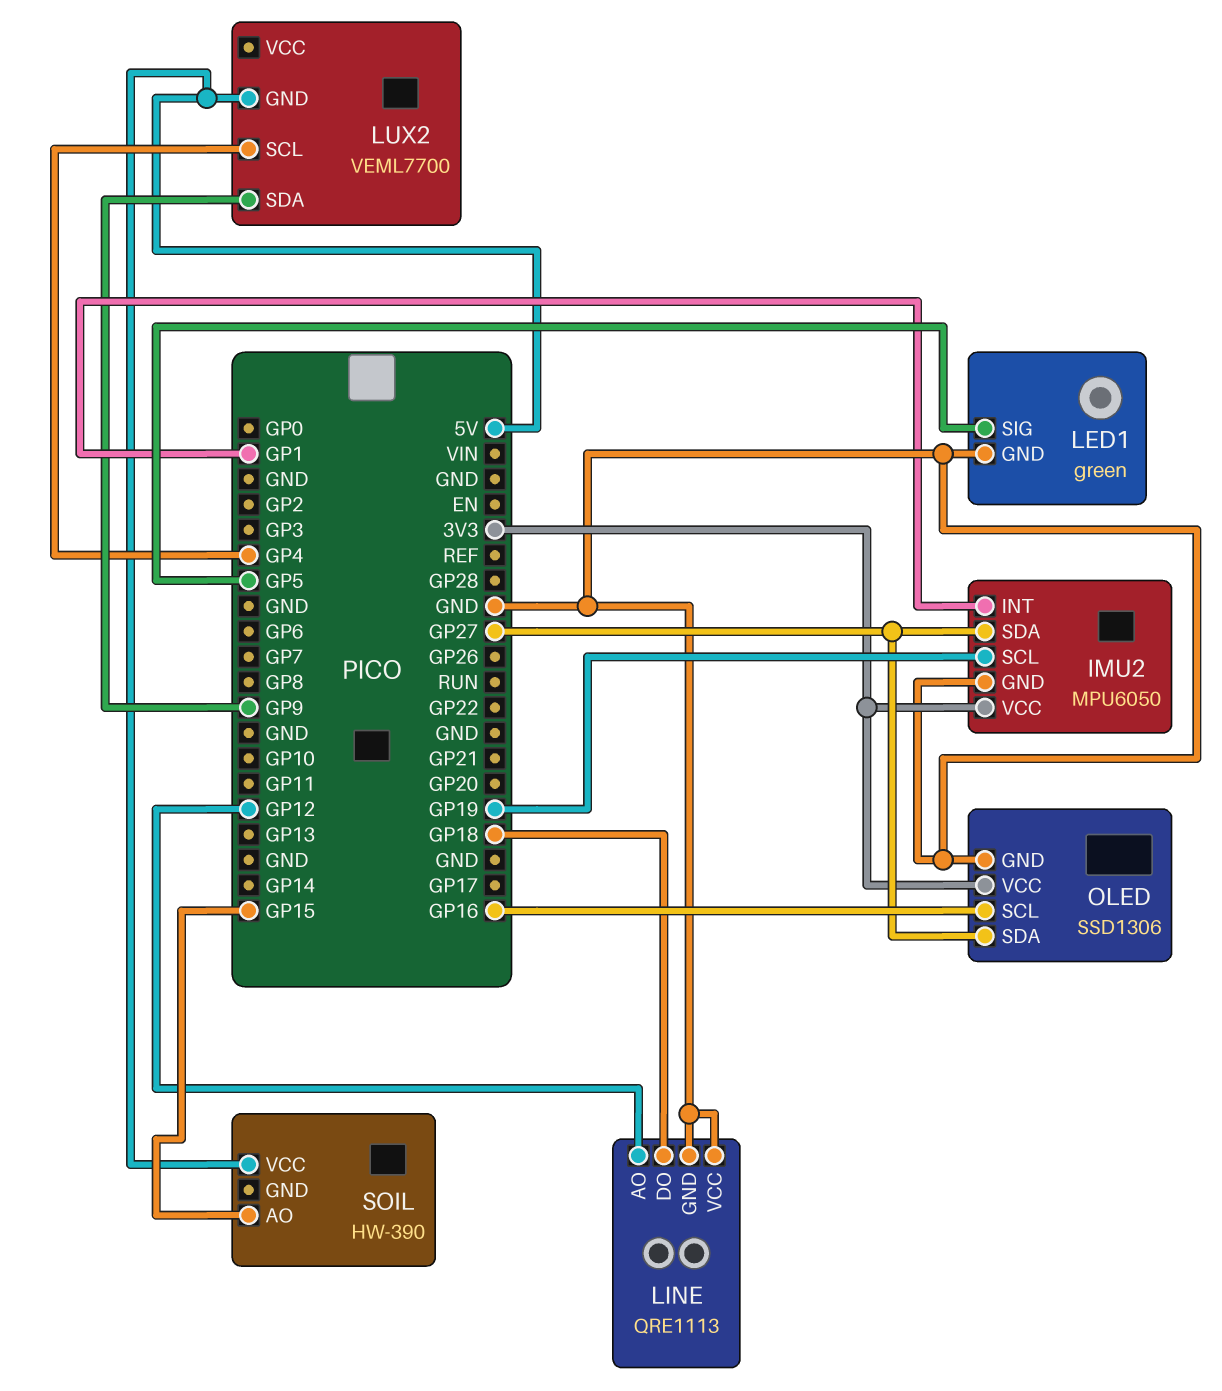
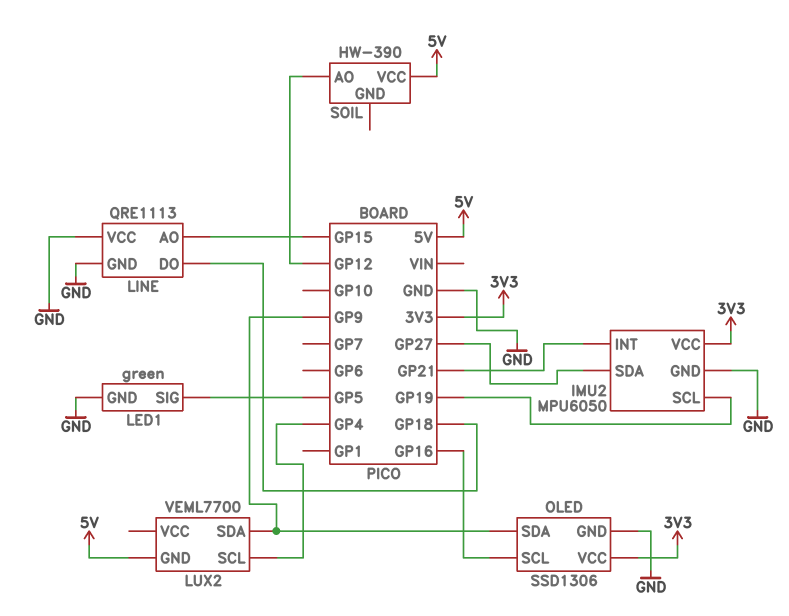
IMU2 pin INT: GP1 -> GP21
LINE pin AO: GP12 -> GP15
OLED pin SDA: GP27 -> GP9
SOIL pin AO: GP15 -> GP12

